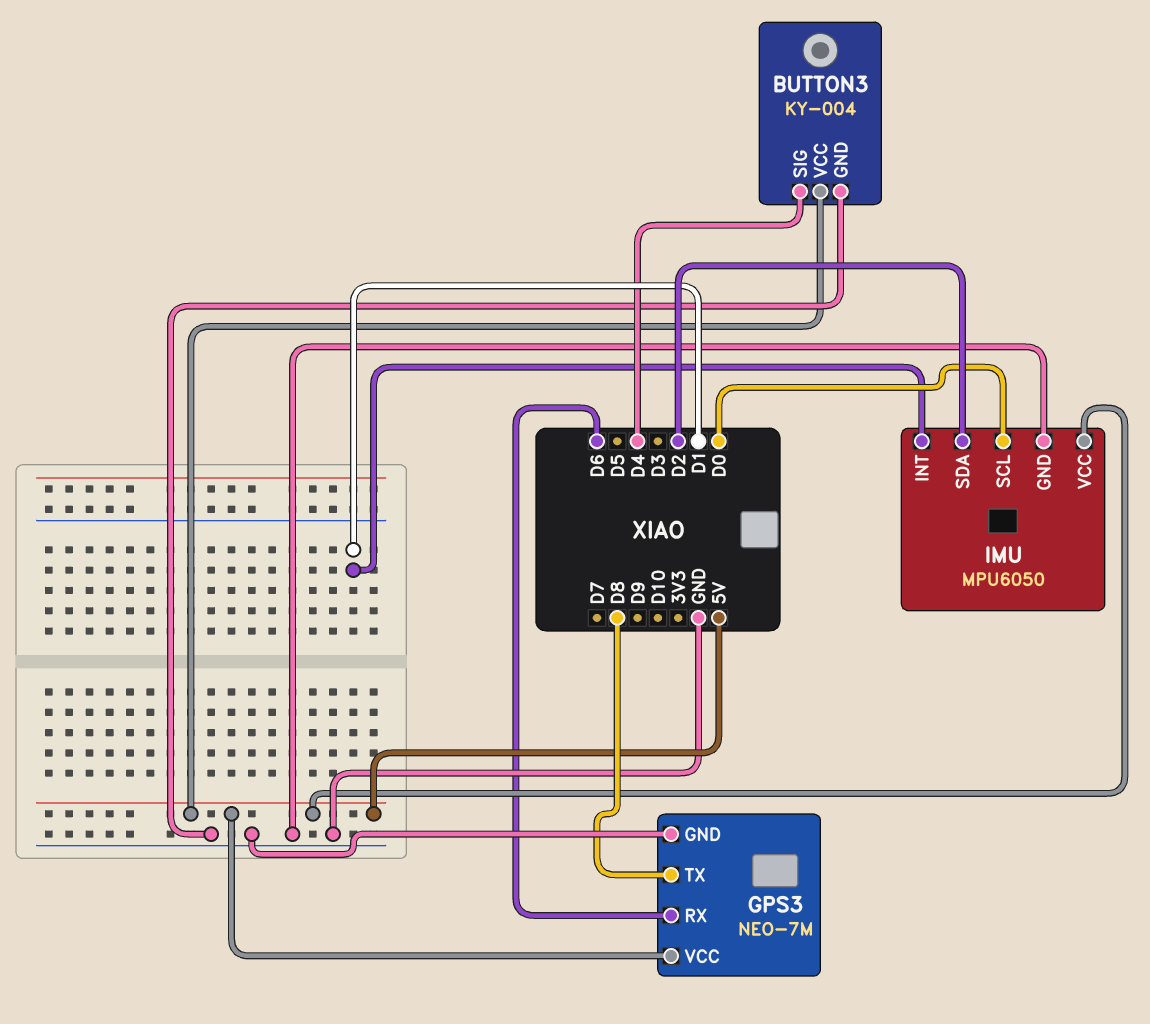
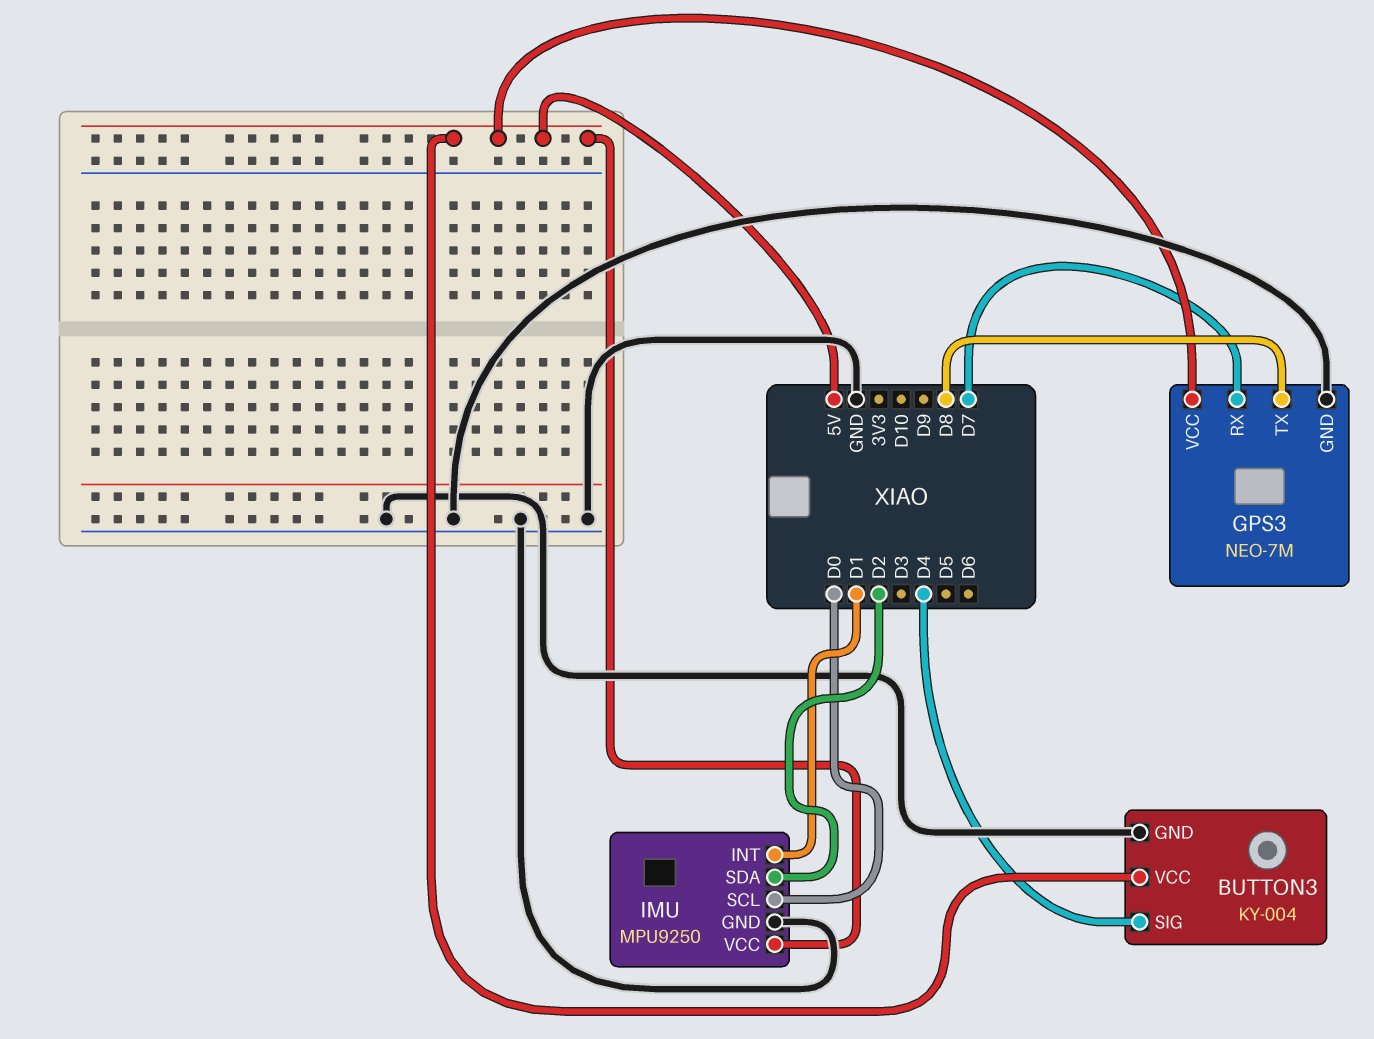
GPS3 pin RX: D6 -> D7
IMU: MPU6050 -> MPU9250

